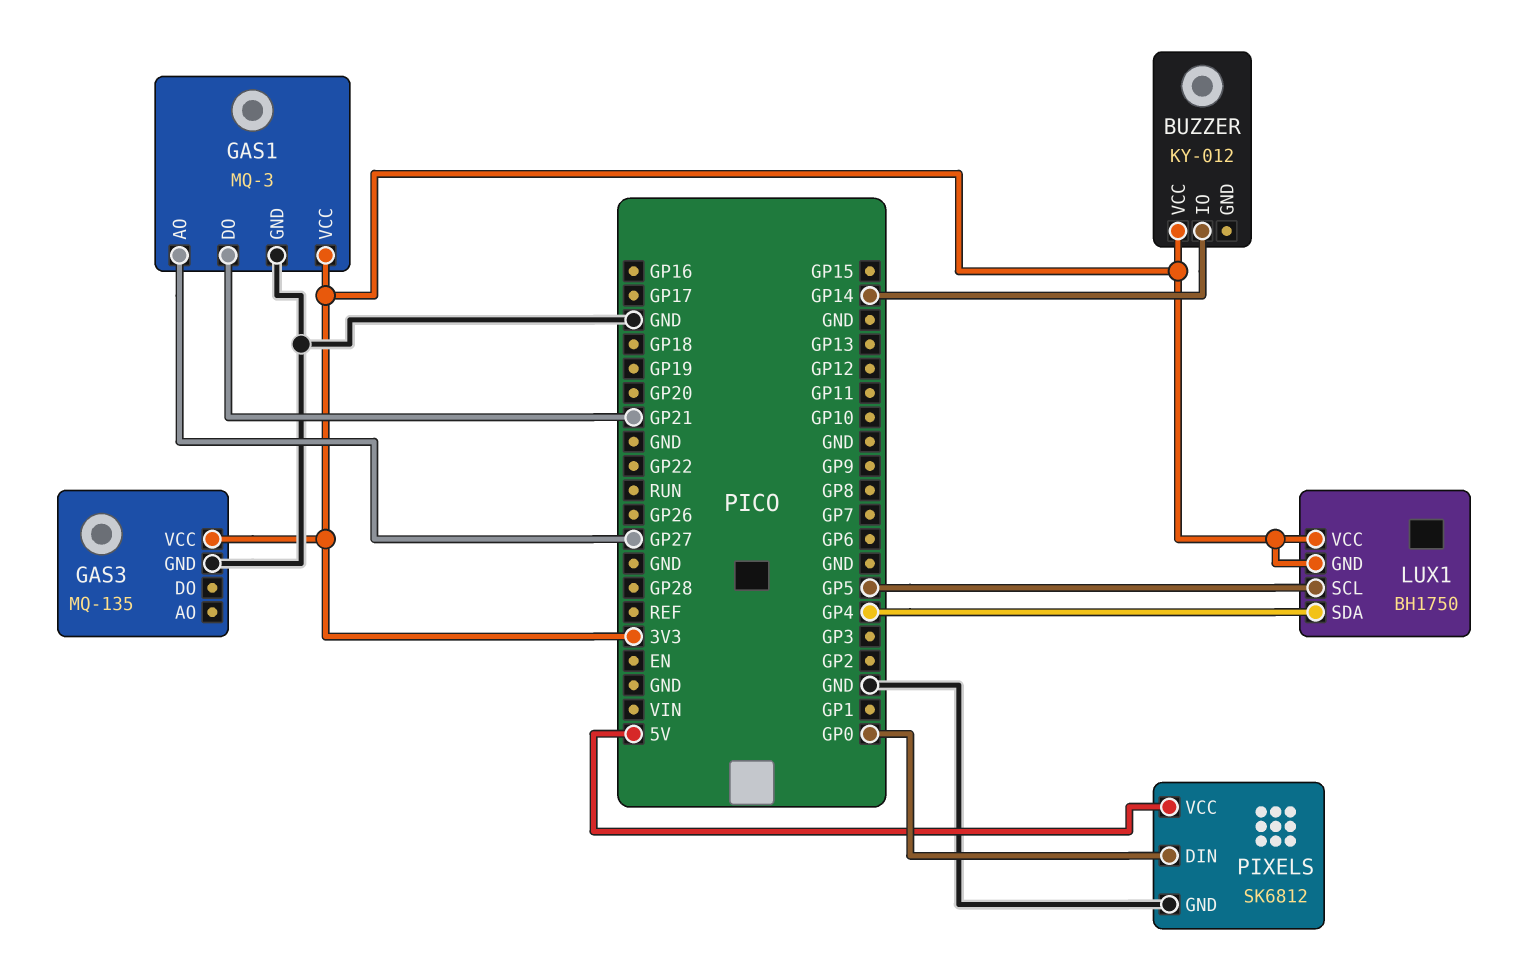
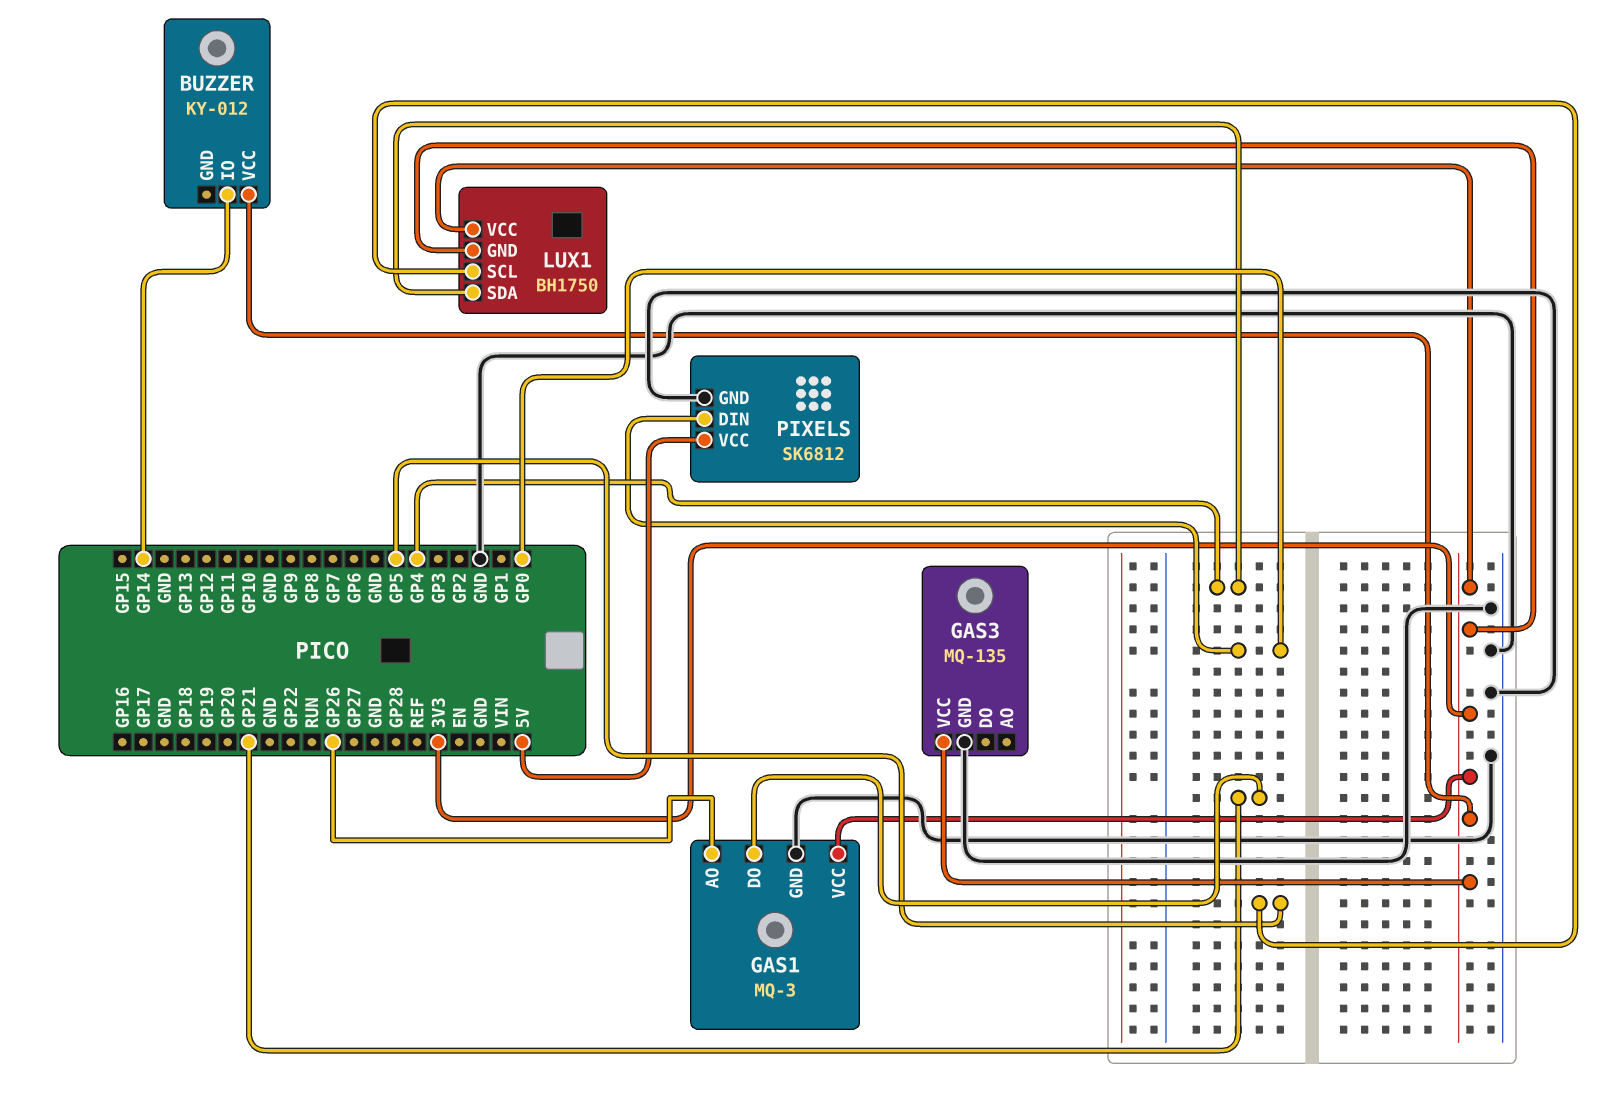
GAS1 pin AO: GP27 -> GP26

